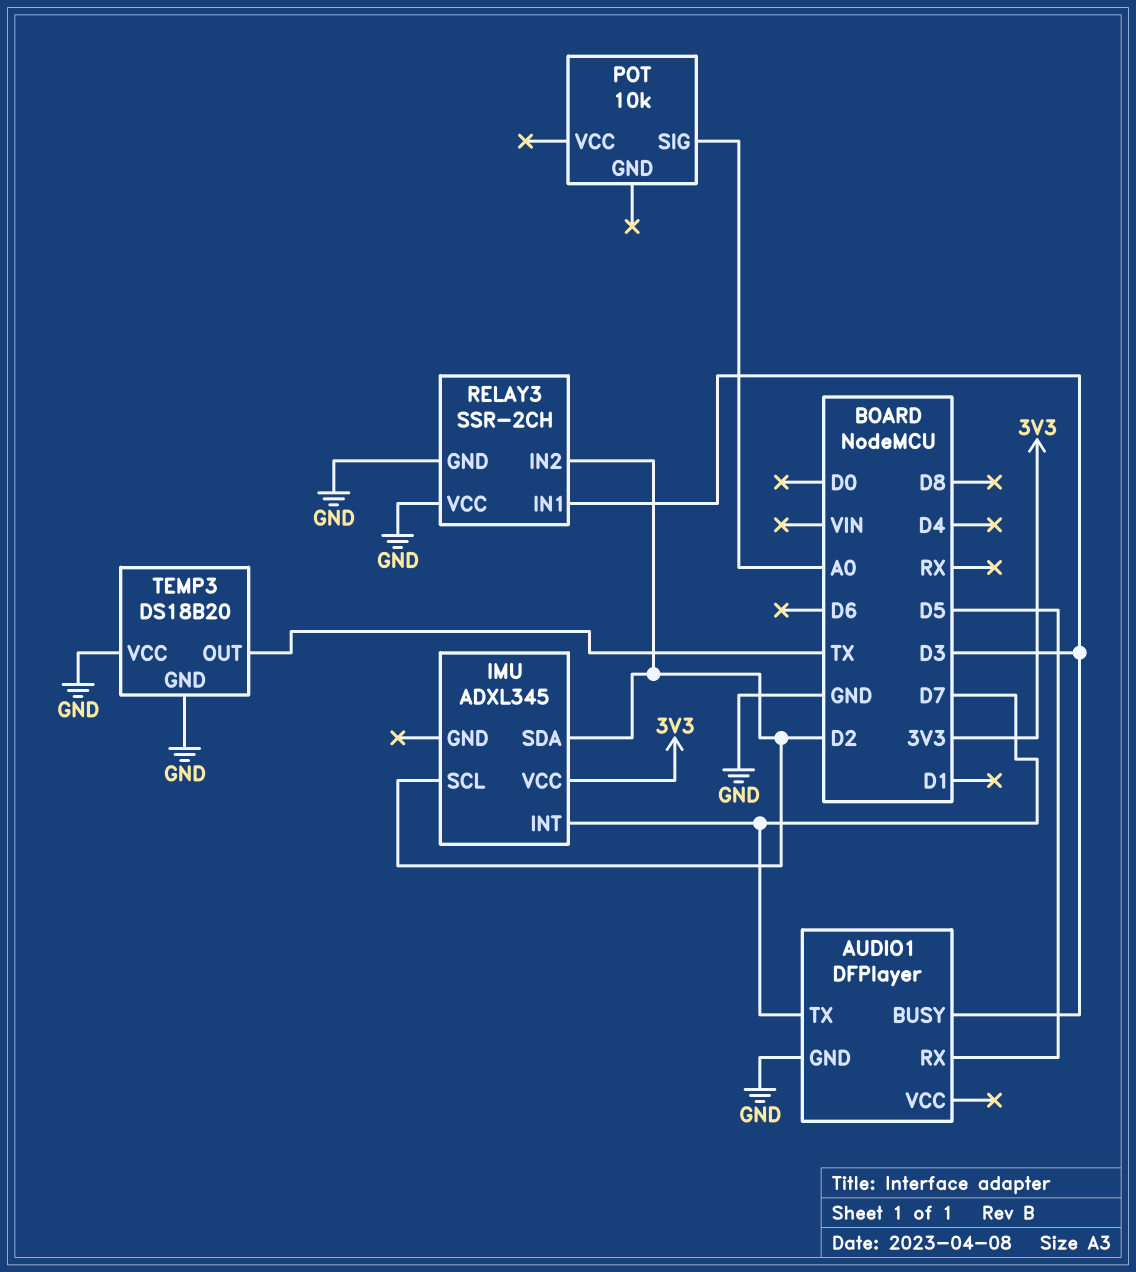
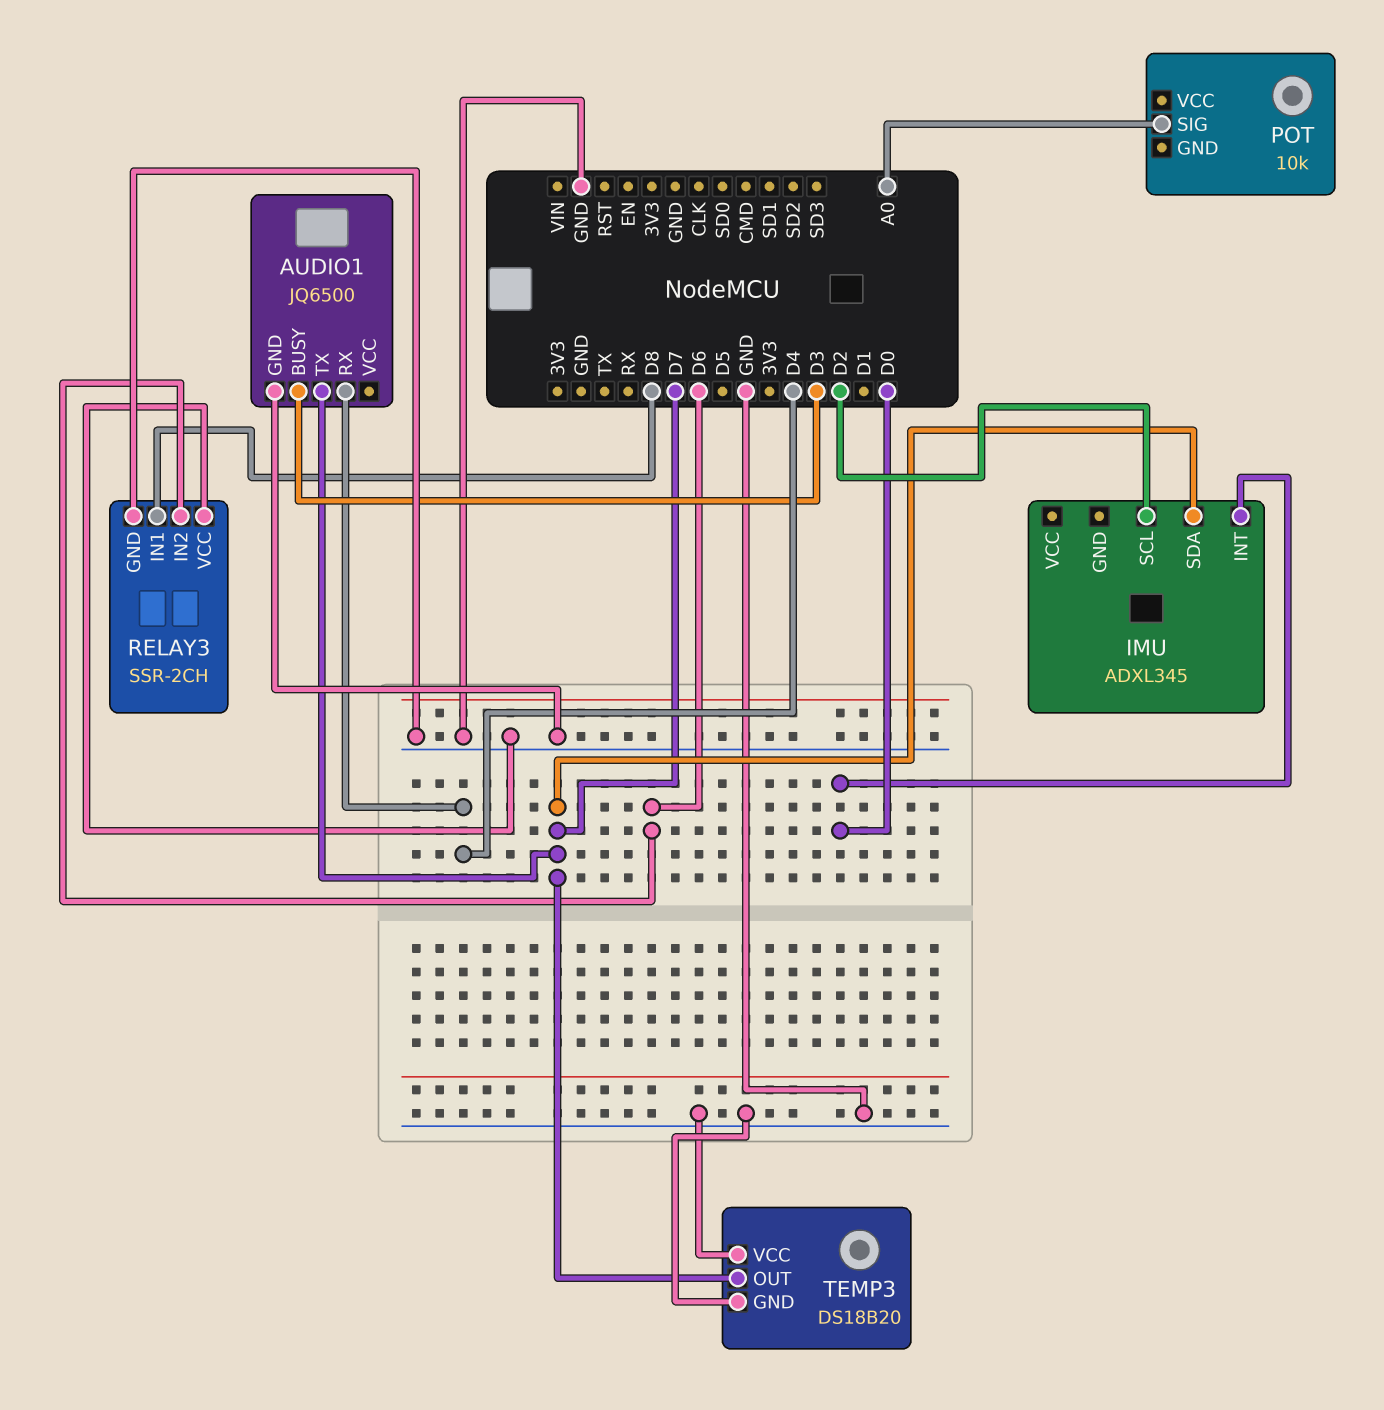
AUDIO1: DFPlayer -> JQ6500
AUDIO1 pin RX: D5 -> D4
IMU pin INT: D7 -> D0
IMU pin SDA: D2 -> D7
IMU pin VCC: 3V3 -> none
RELAY3 pin IN1: D3 -> D8
RELAY3 pin IN2: D2 -> D6
TEMP3 pin OUT: TX -> D7

